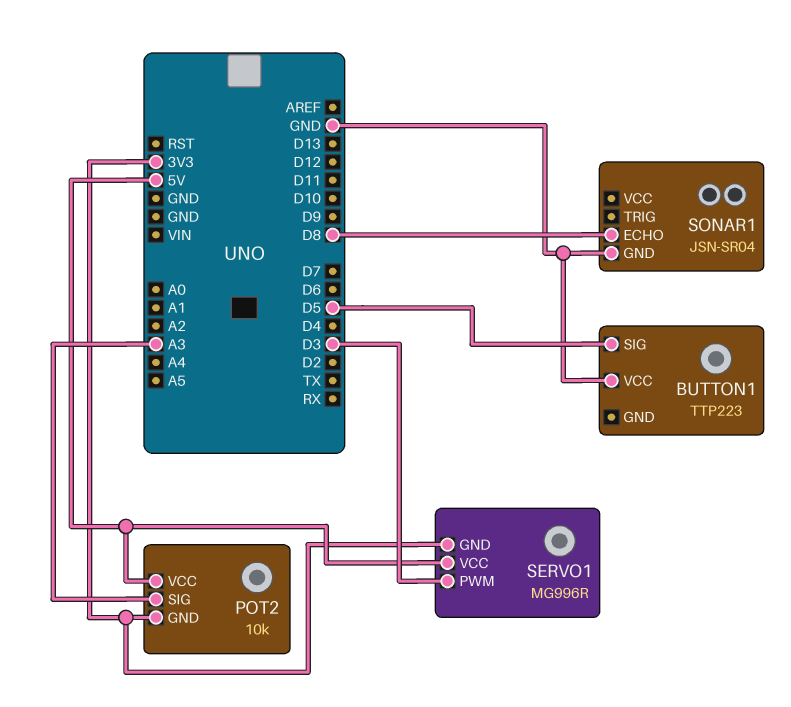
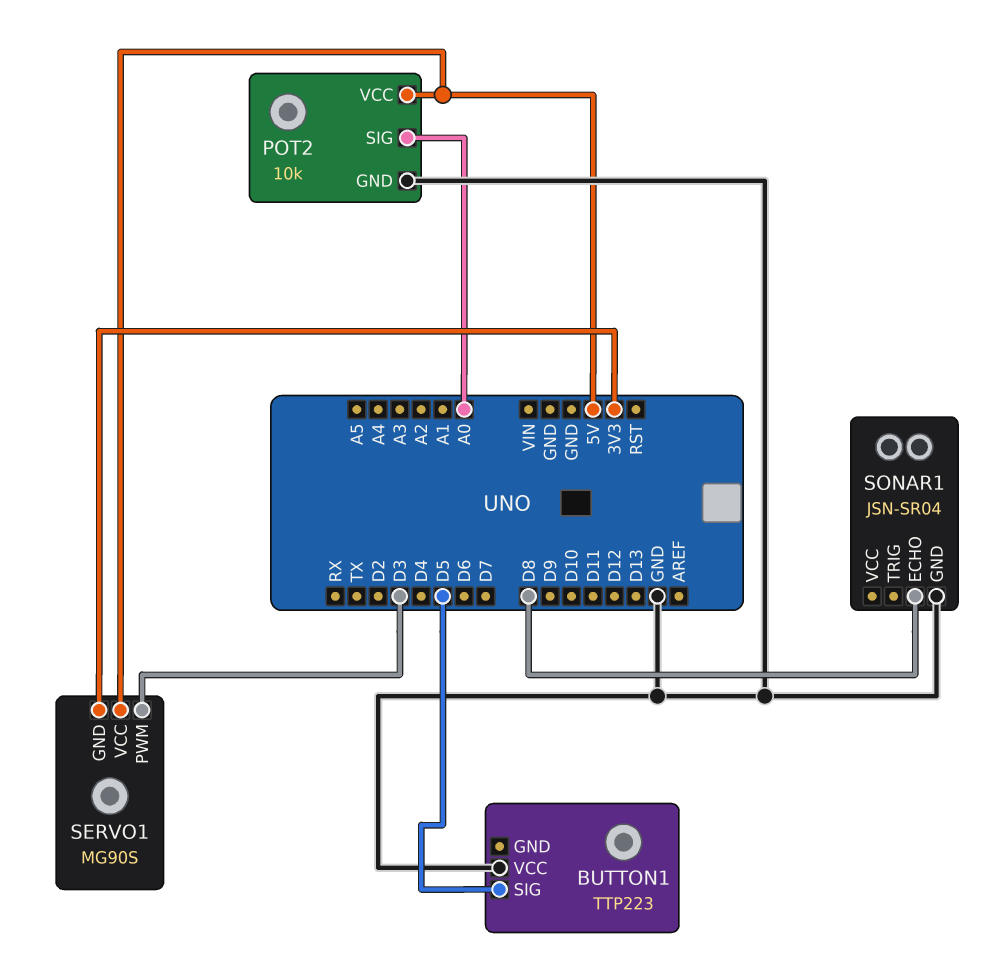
POT2 pin GND: 3V3 -> GND
POT2 pin SIG: A3 -> A0
SERVO1: MG996R -> MG90S

